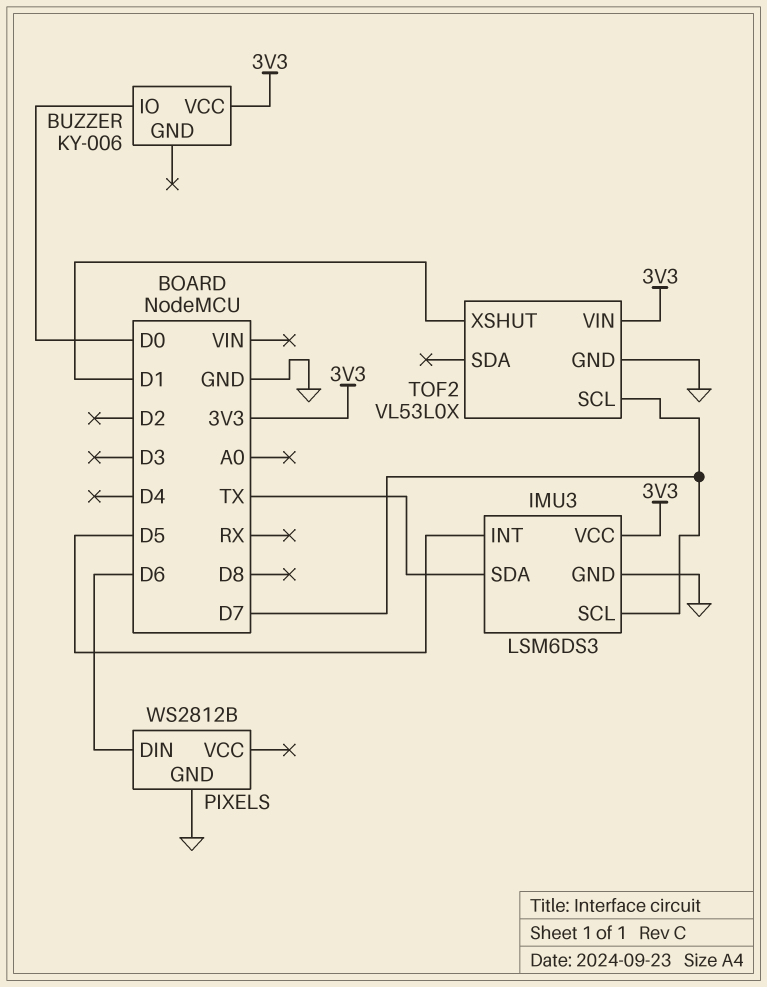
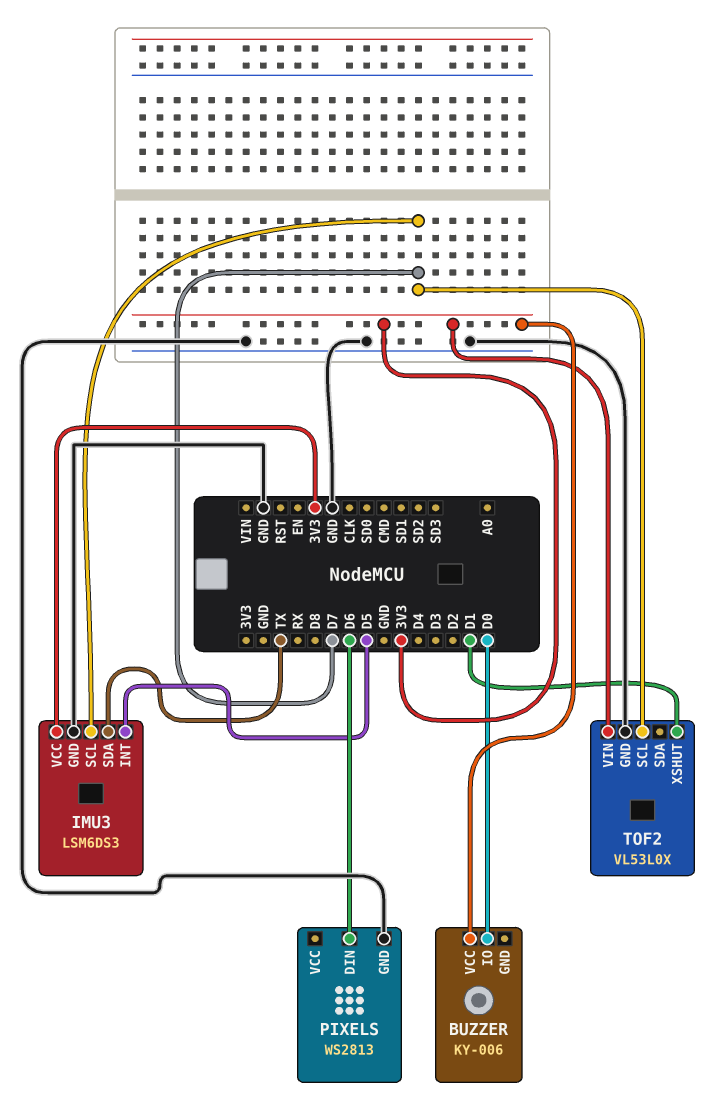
PIXELS: WS2812B -> WS2813

